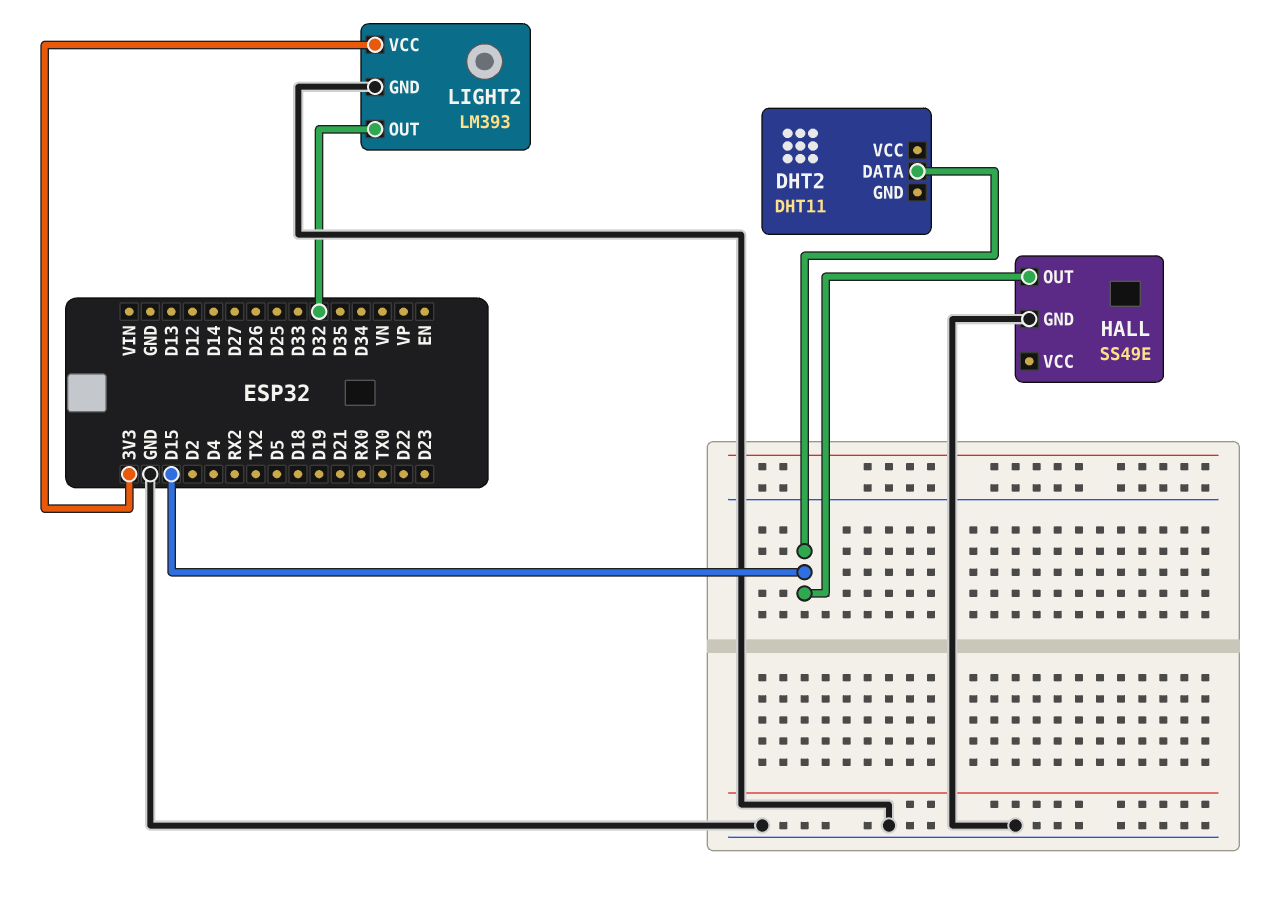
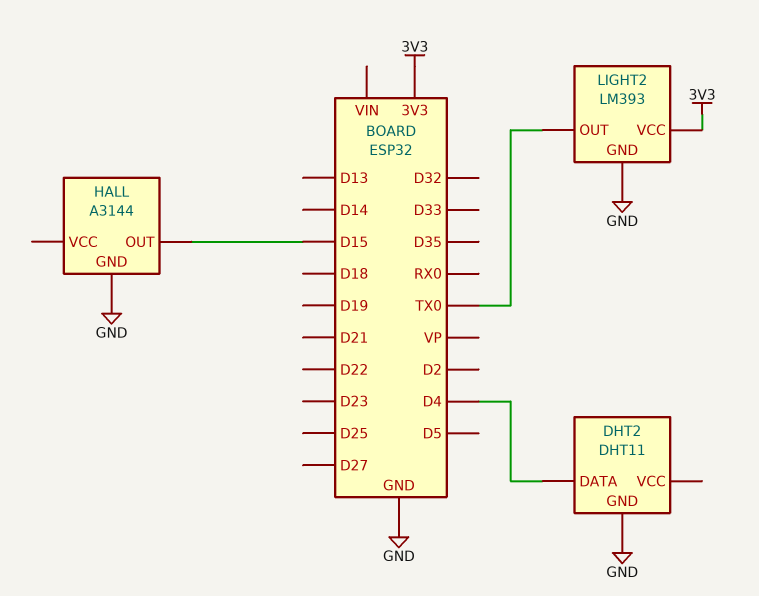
DHT2 pin DATA: D15 -> D4
DHT2 pin GND: none -> GND
HALL: SS49E -> A3144
LIGHT2 pin OUT: D32 -> TX0

